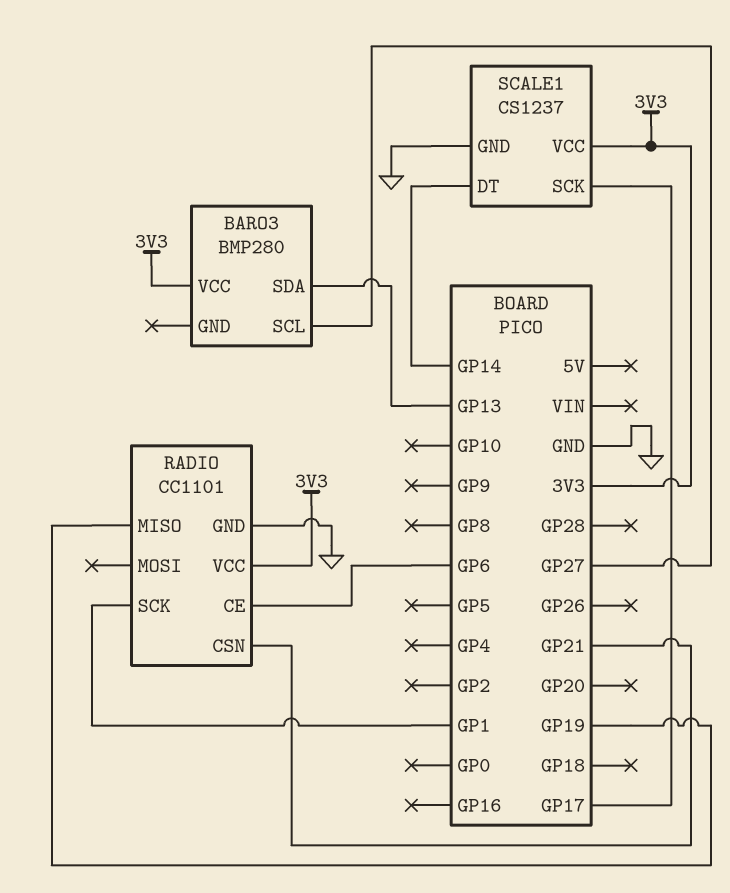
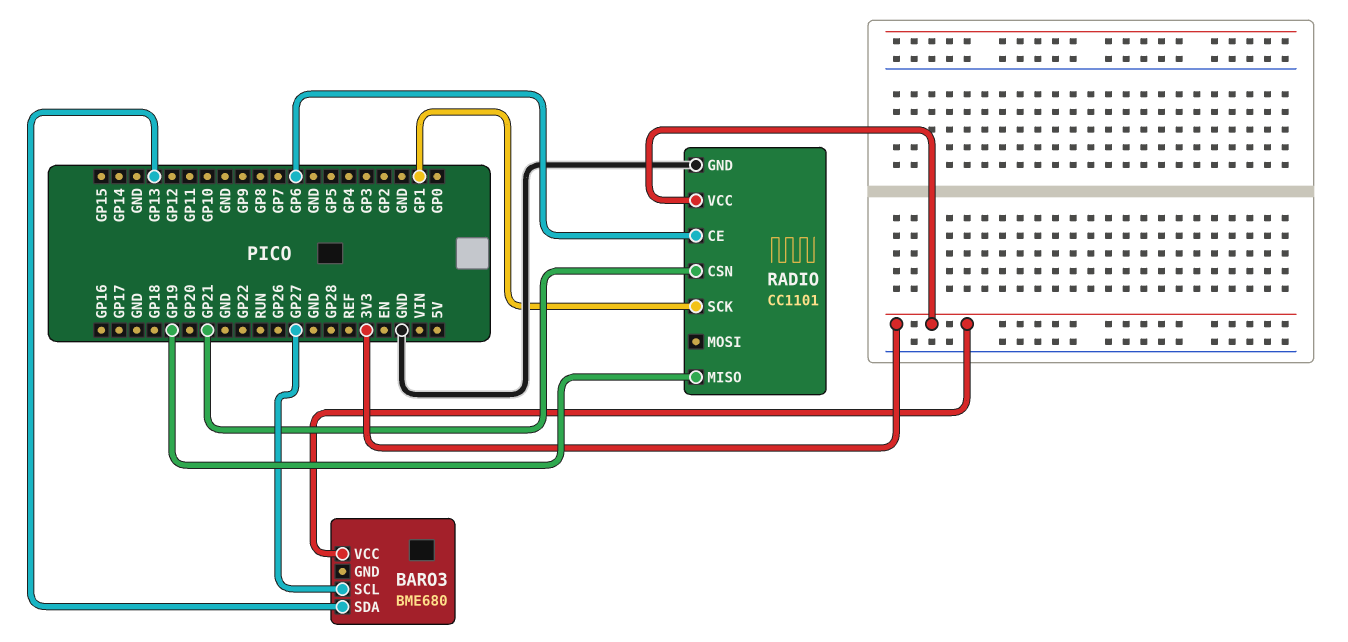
BARO3: BMP280 -> BME680
SCALE1: CS1237 -> none
SCALE1 pin DT: GP14 -> none
SCALE1 pin GND: GND -> none
SCALE1 pin SCK: GP17 -> none
SCALE1 pin VCC: 3V3 -> none

